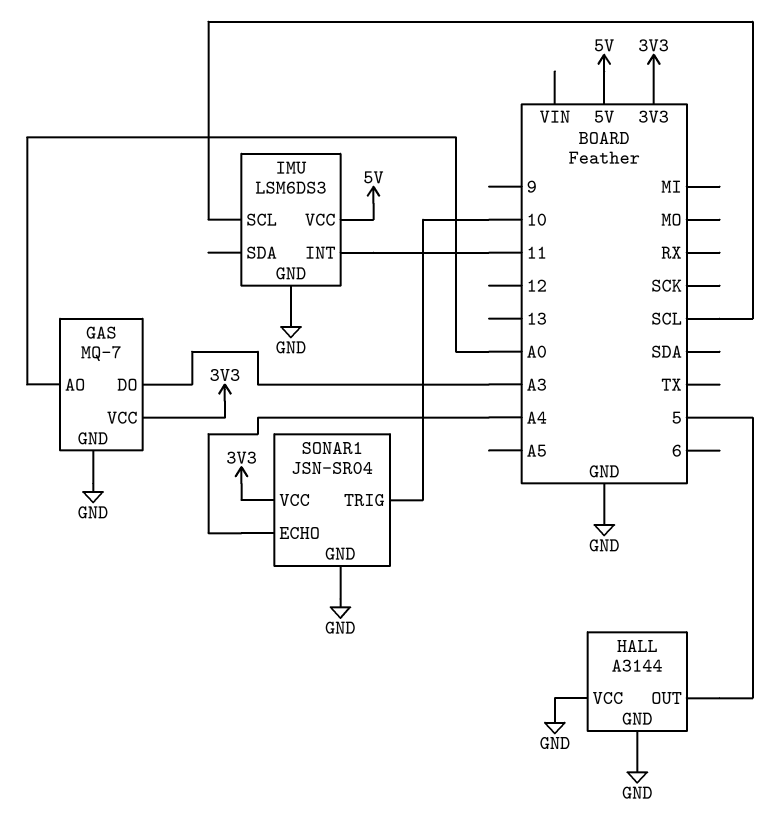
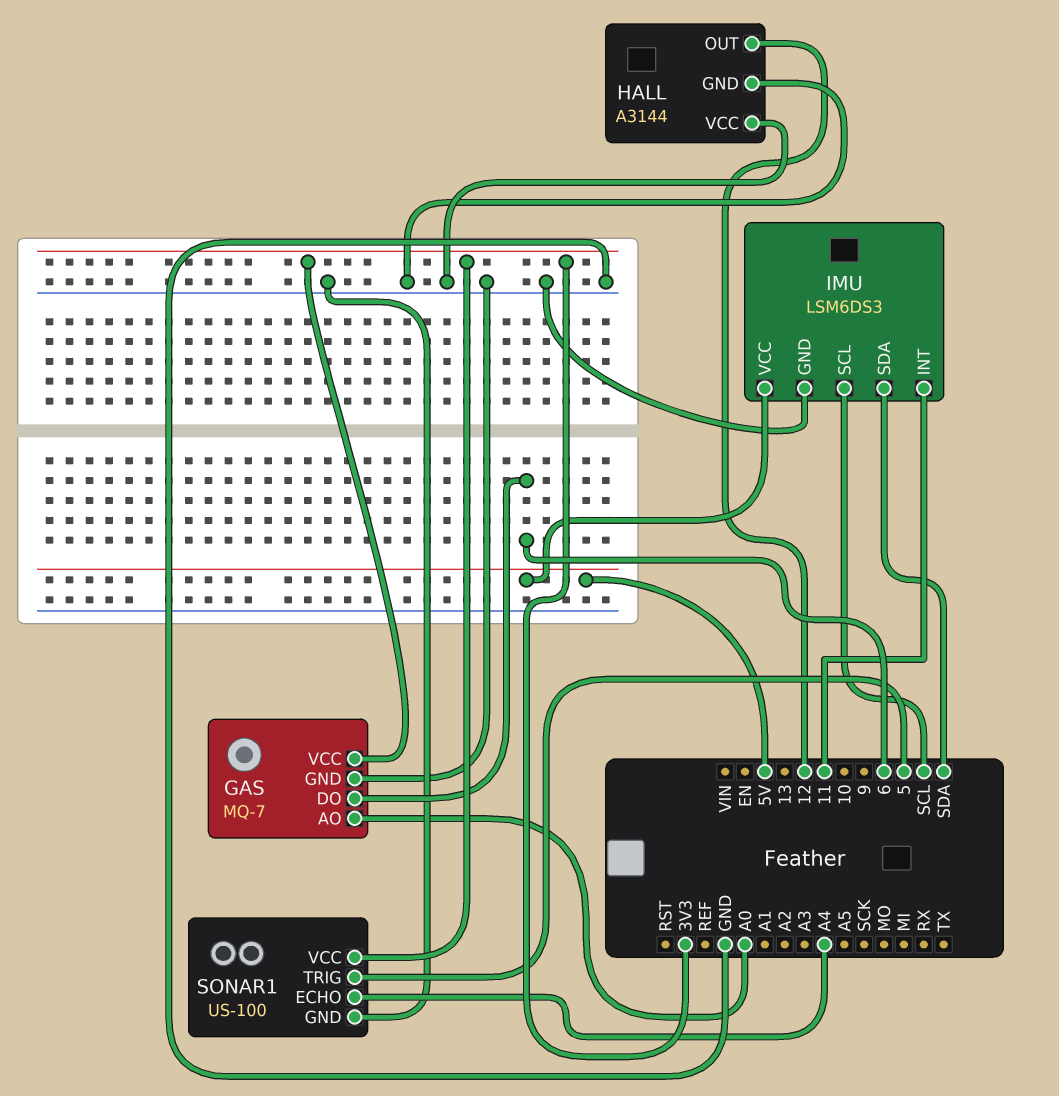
GAS pin DO: A3 -> 6
HALL pin OUT: 5 -> 12
IMU pin SDA: none -> SDA
SONAR1: JSN-SR04 -> US-100
SONAR1 pin TRIG: 10 -> 5

